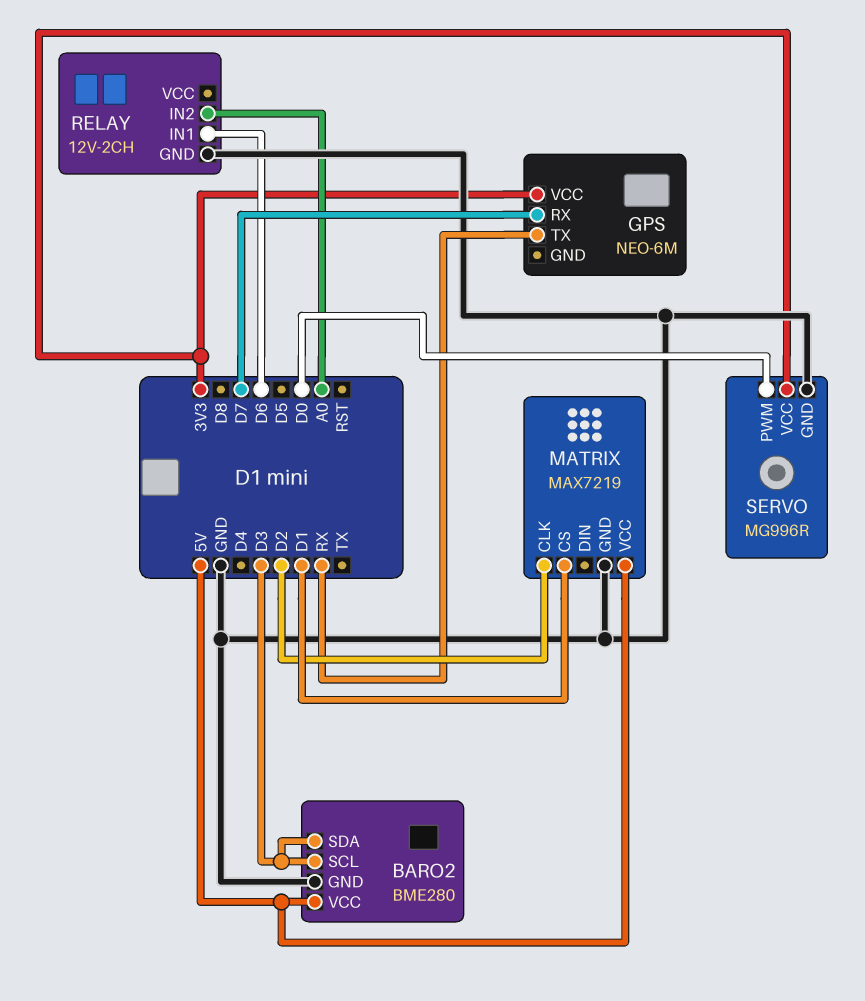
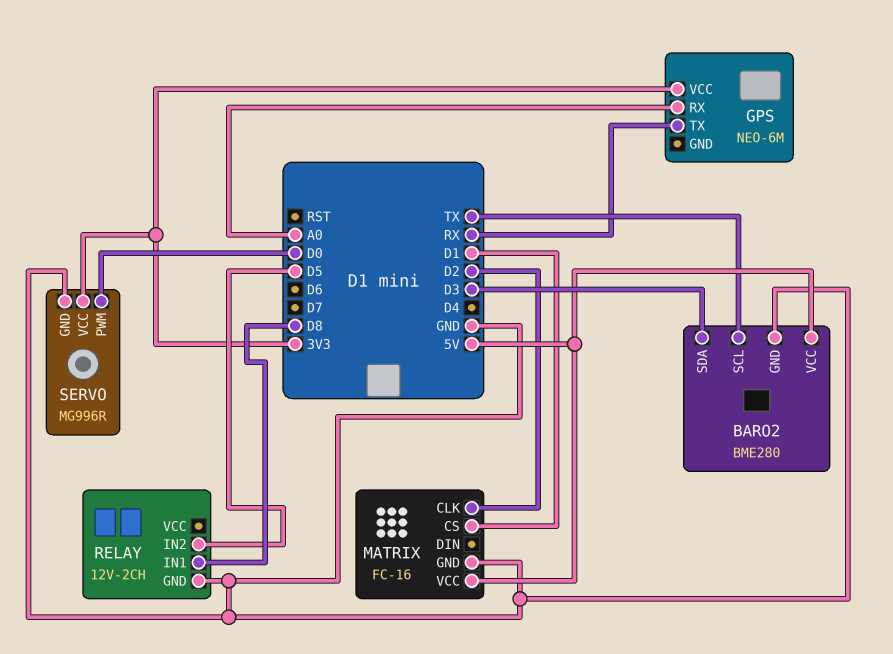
BARO2 pin SCL: D3 -> TX
GPS pin RX: D7 -> A0
MATRIX: MAX7219 -> FC-16
RELAY pin IN1: D6 -> D8
RELAY pin IN2: A0 -> D5

